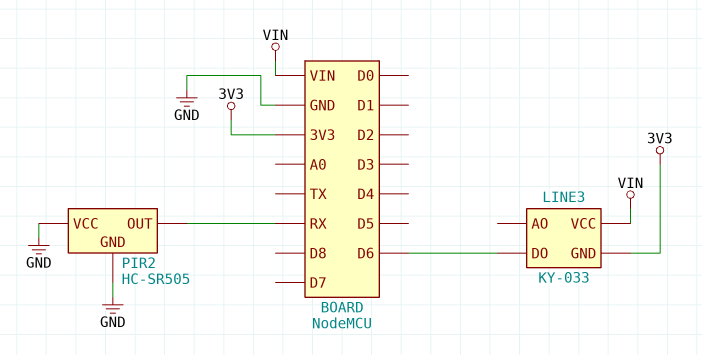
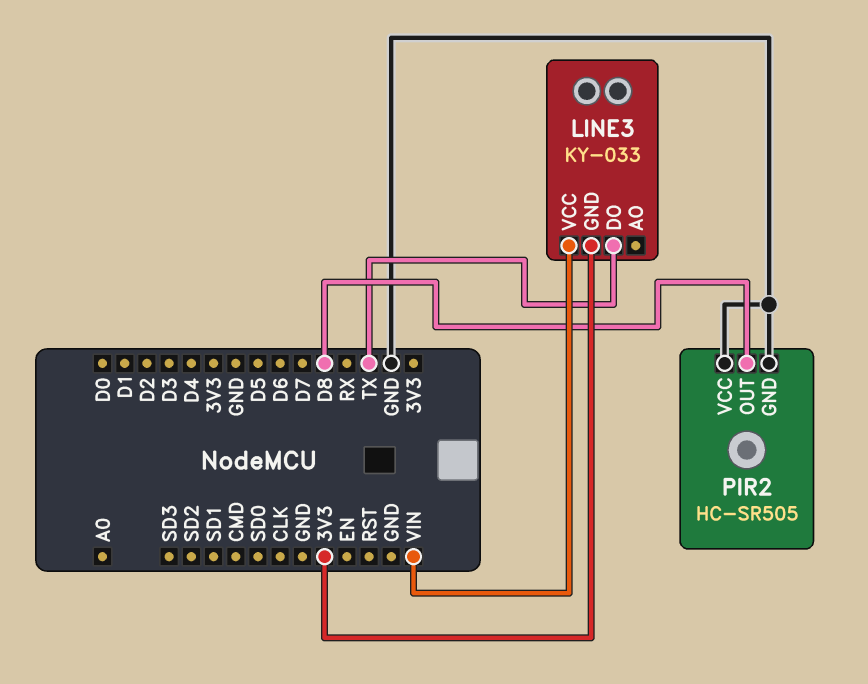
LINE3 pin DO: D6 -> TX
PIR2 pin OUT: RX -> D8

